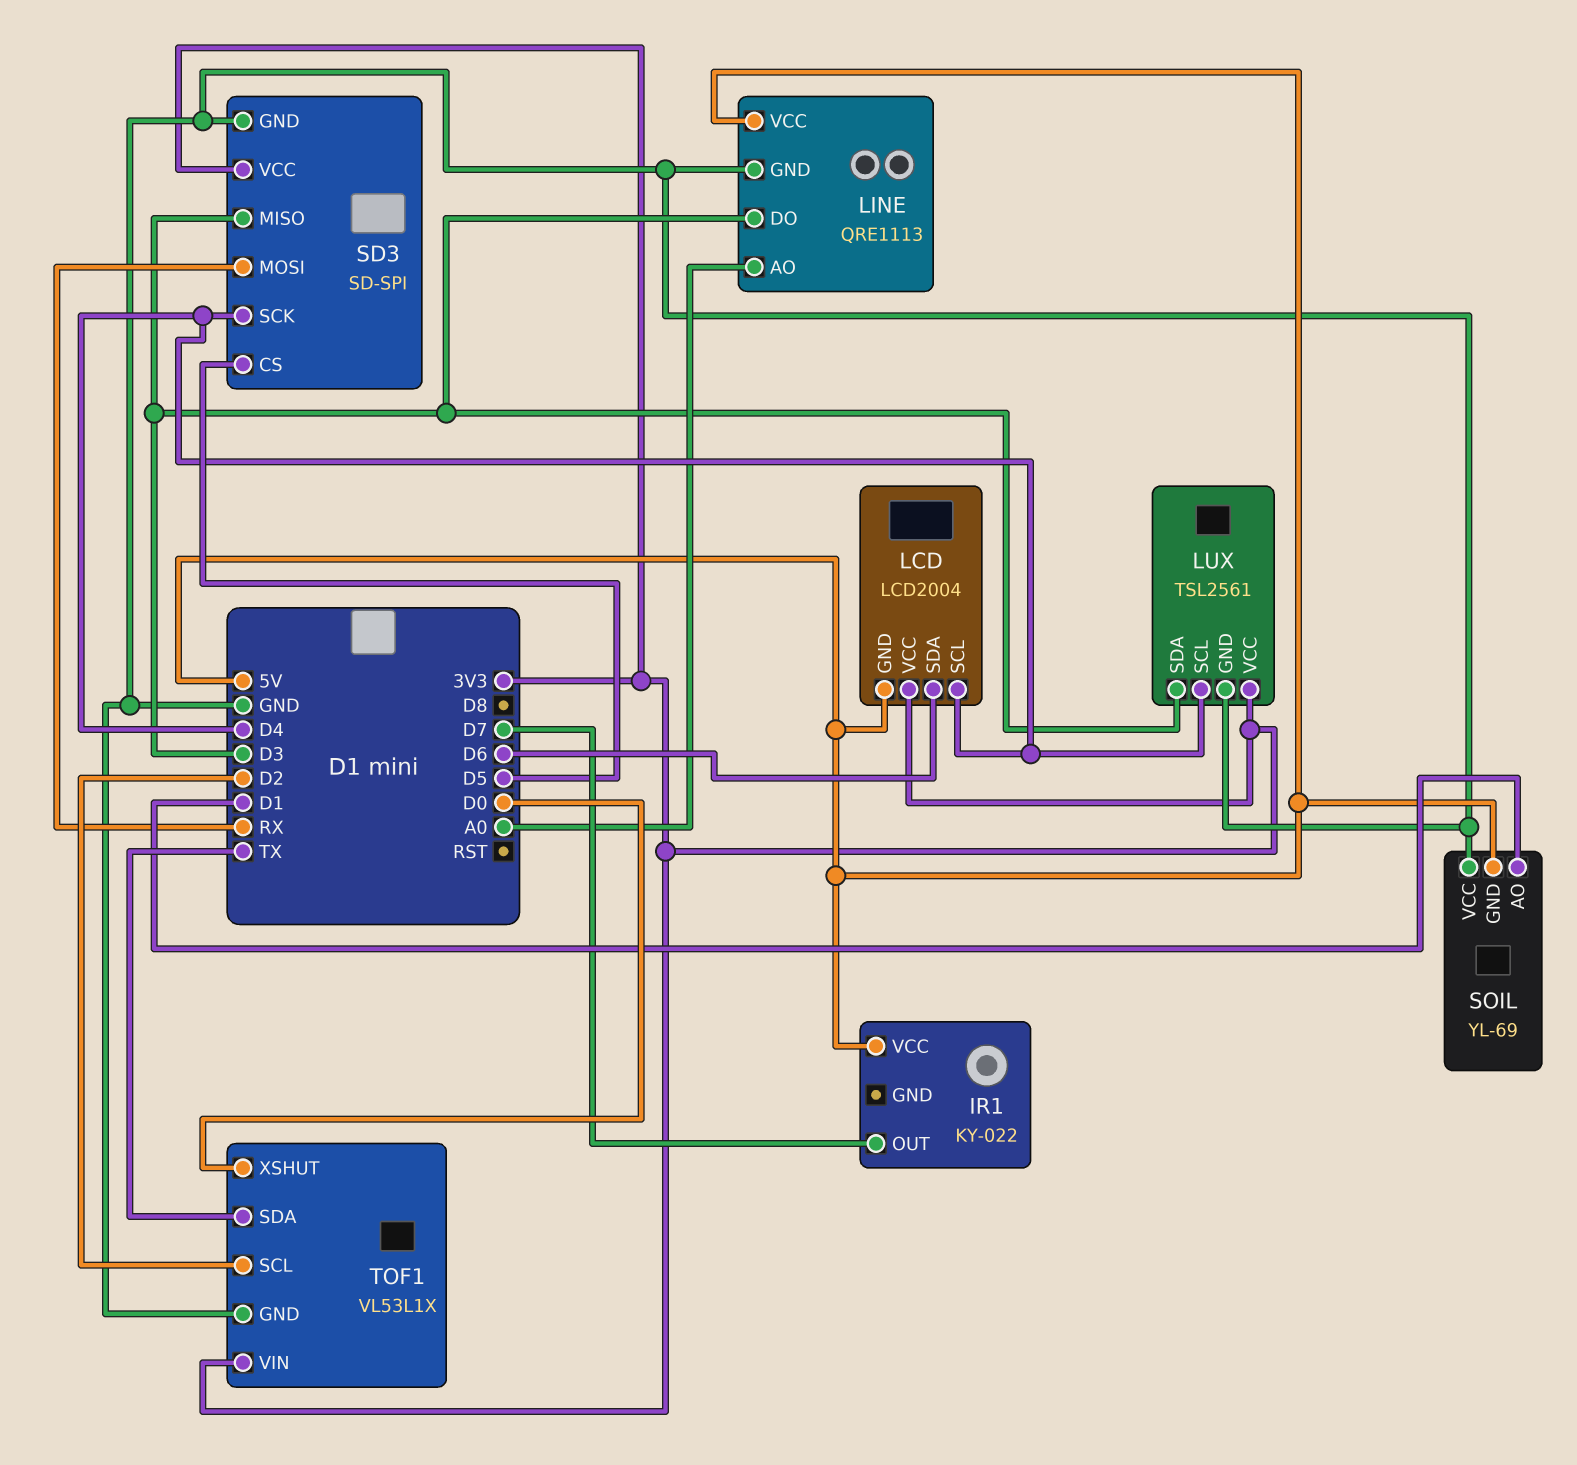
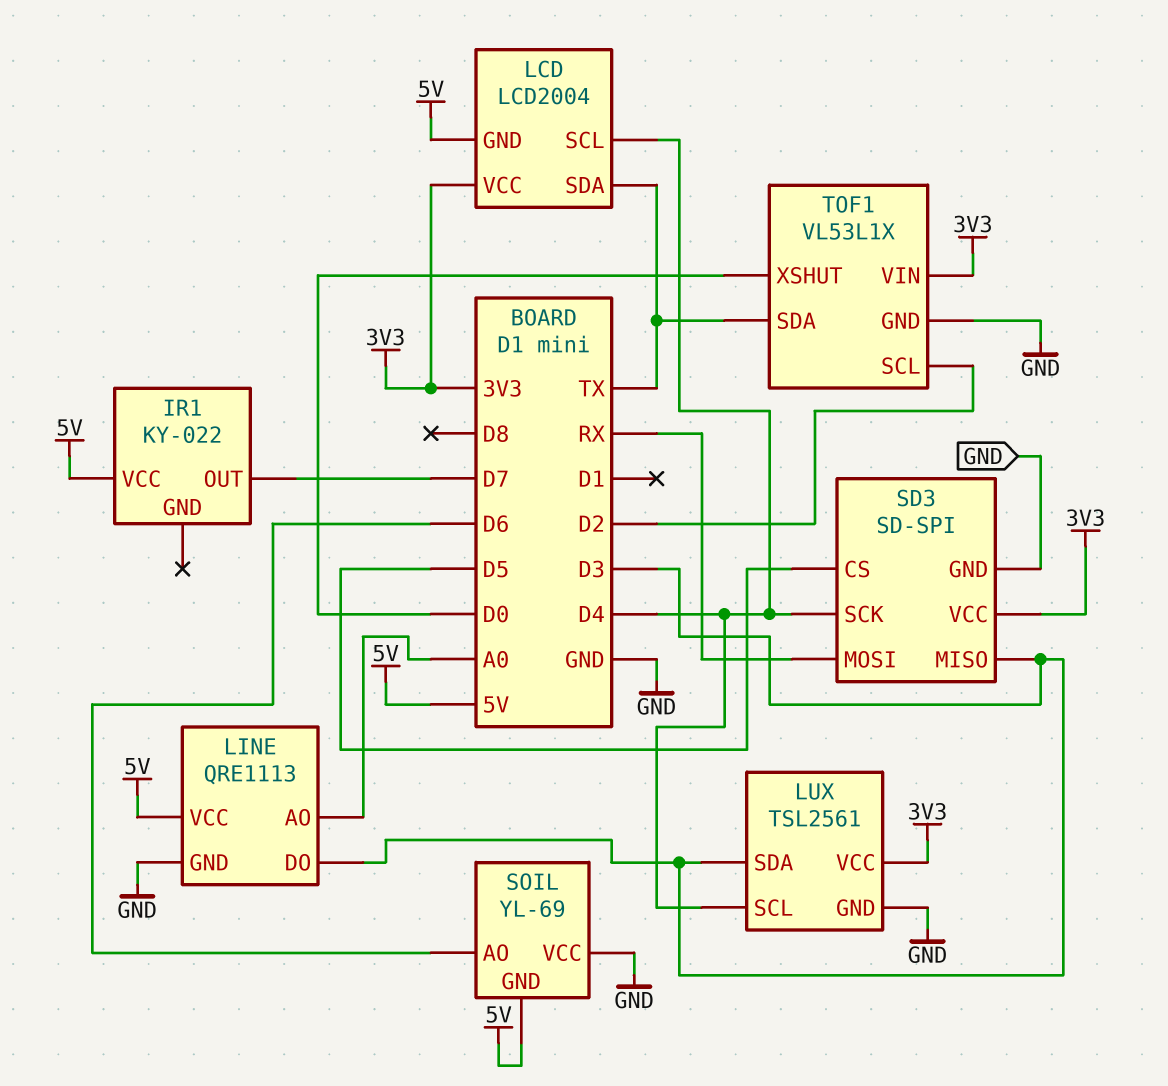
LCD pin SDA: D6 -> TX
SOIL pin AO: D1 -> D6

